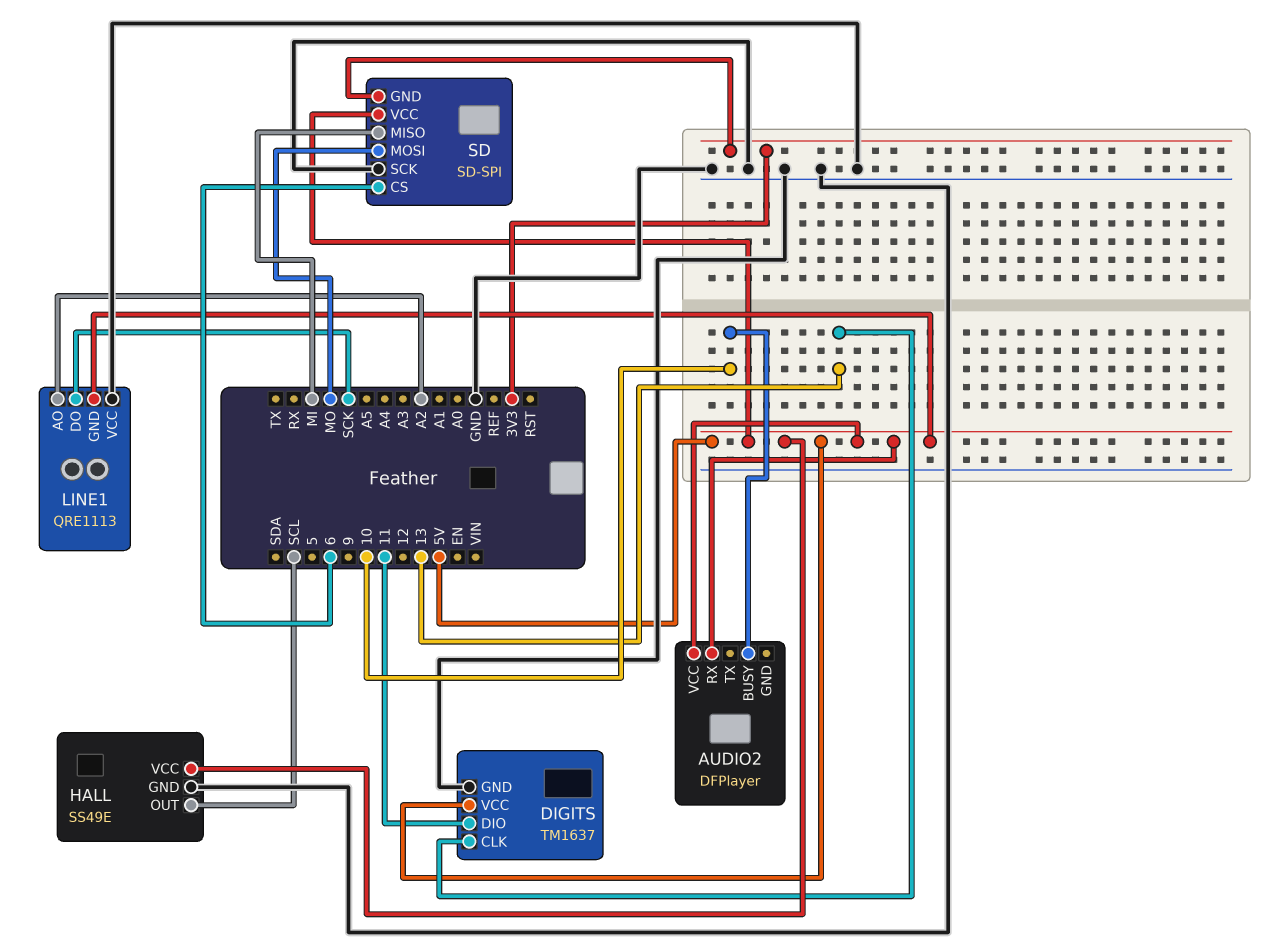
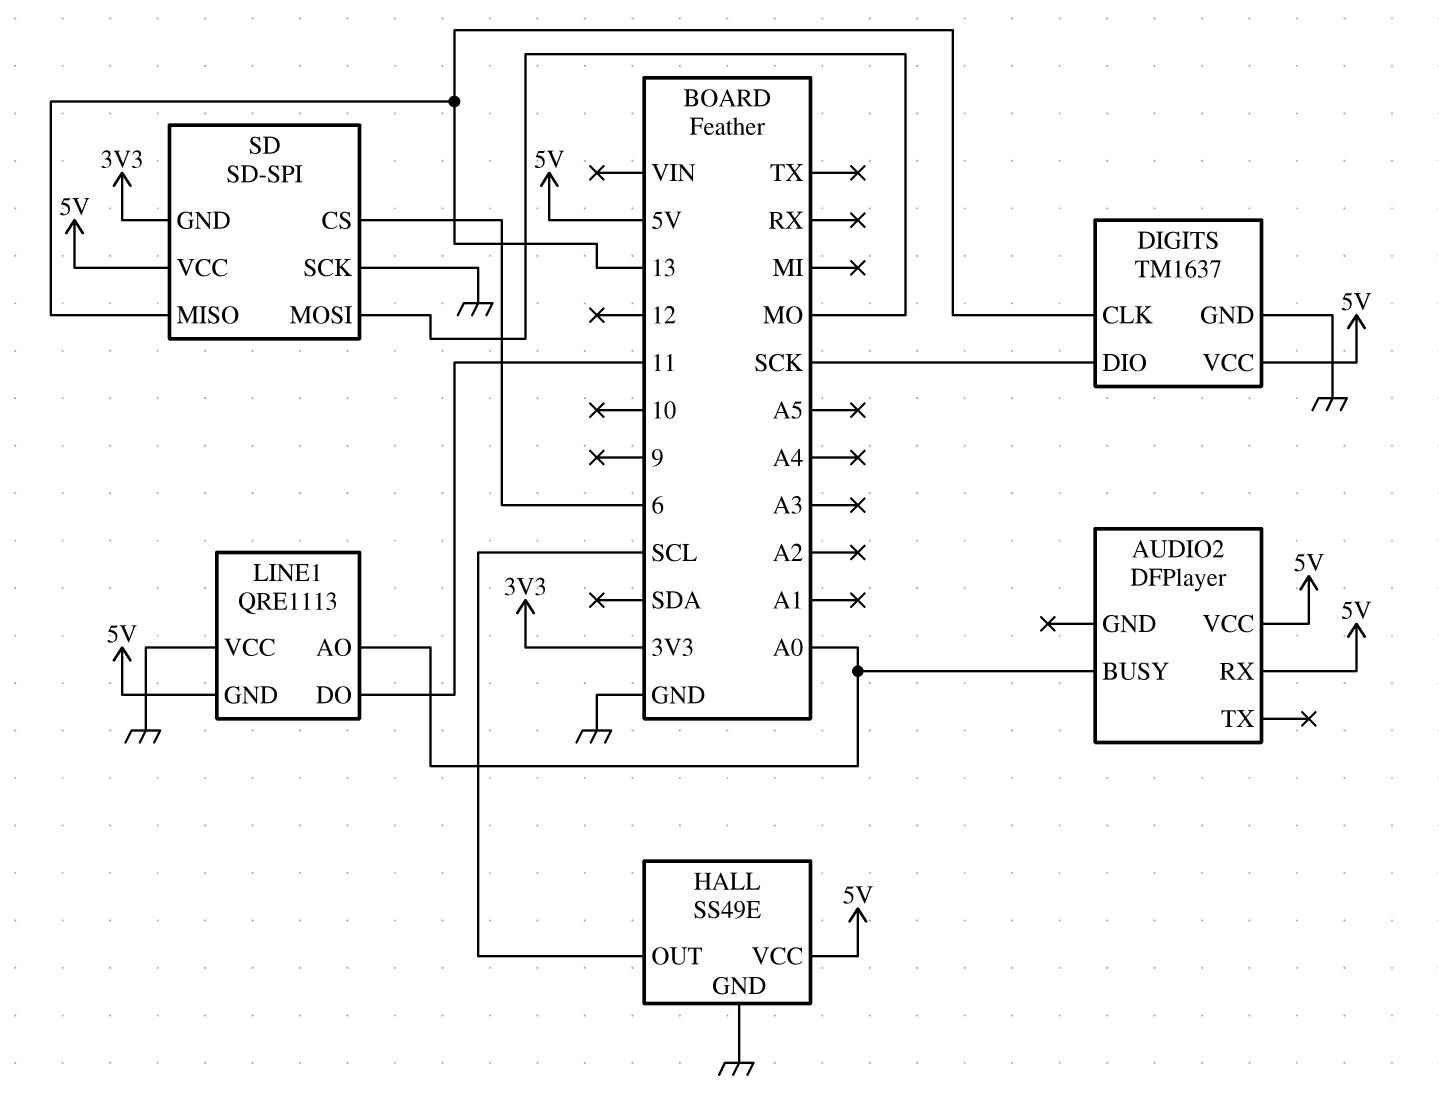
AUDIO2 pin BUSY: 10 -> A0
DIGITS pin DIO: 11 -> SCK
LINE1 pin AO: A2 -> A0
LINE1 pin DO: SCK -> 11
SD pin MISO: MI -> 13

